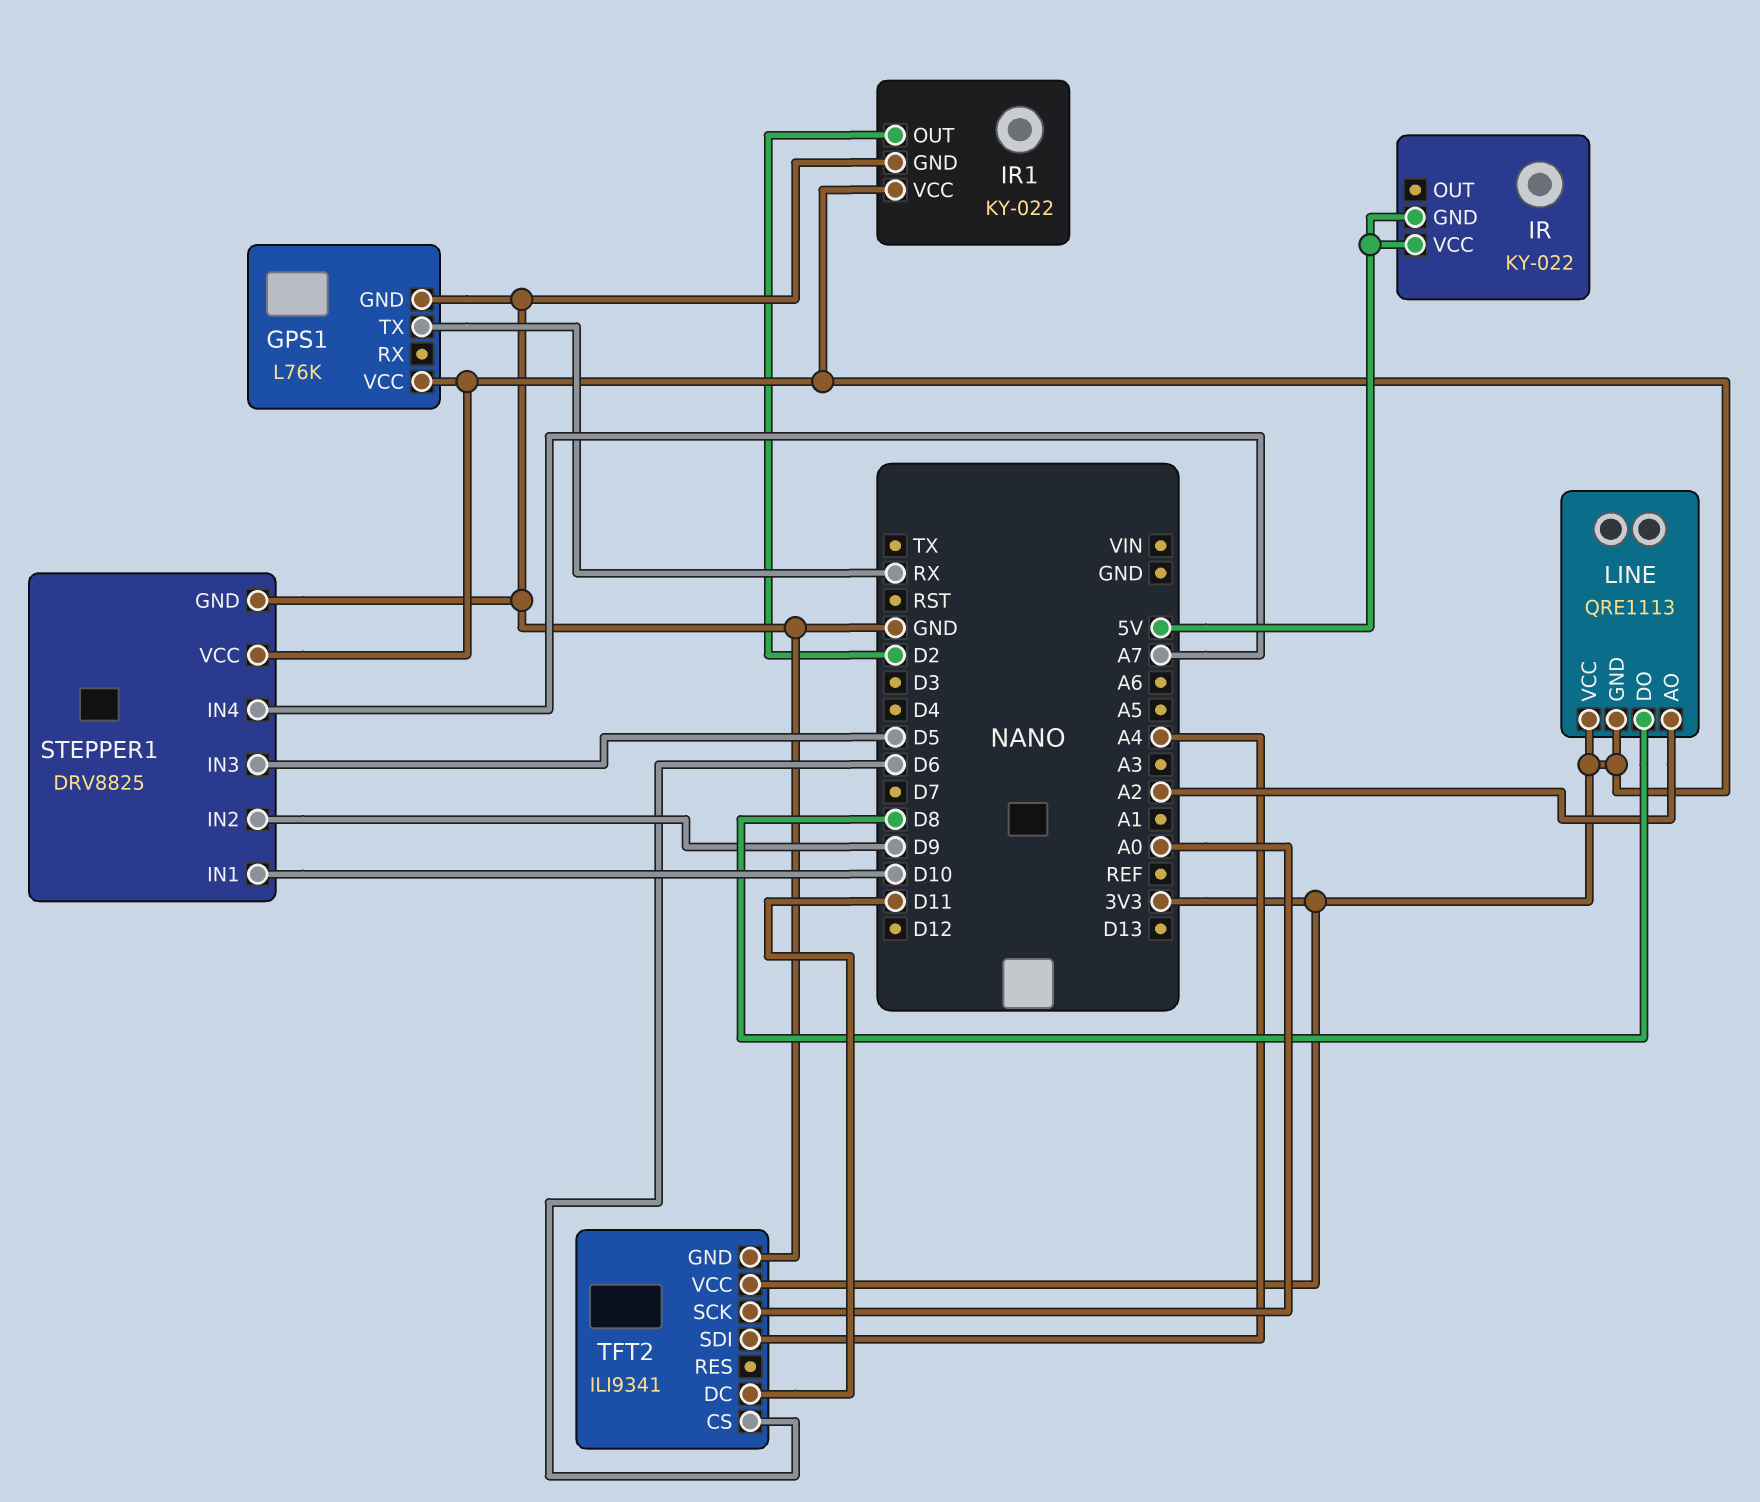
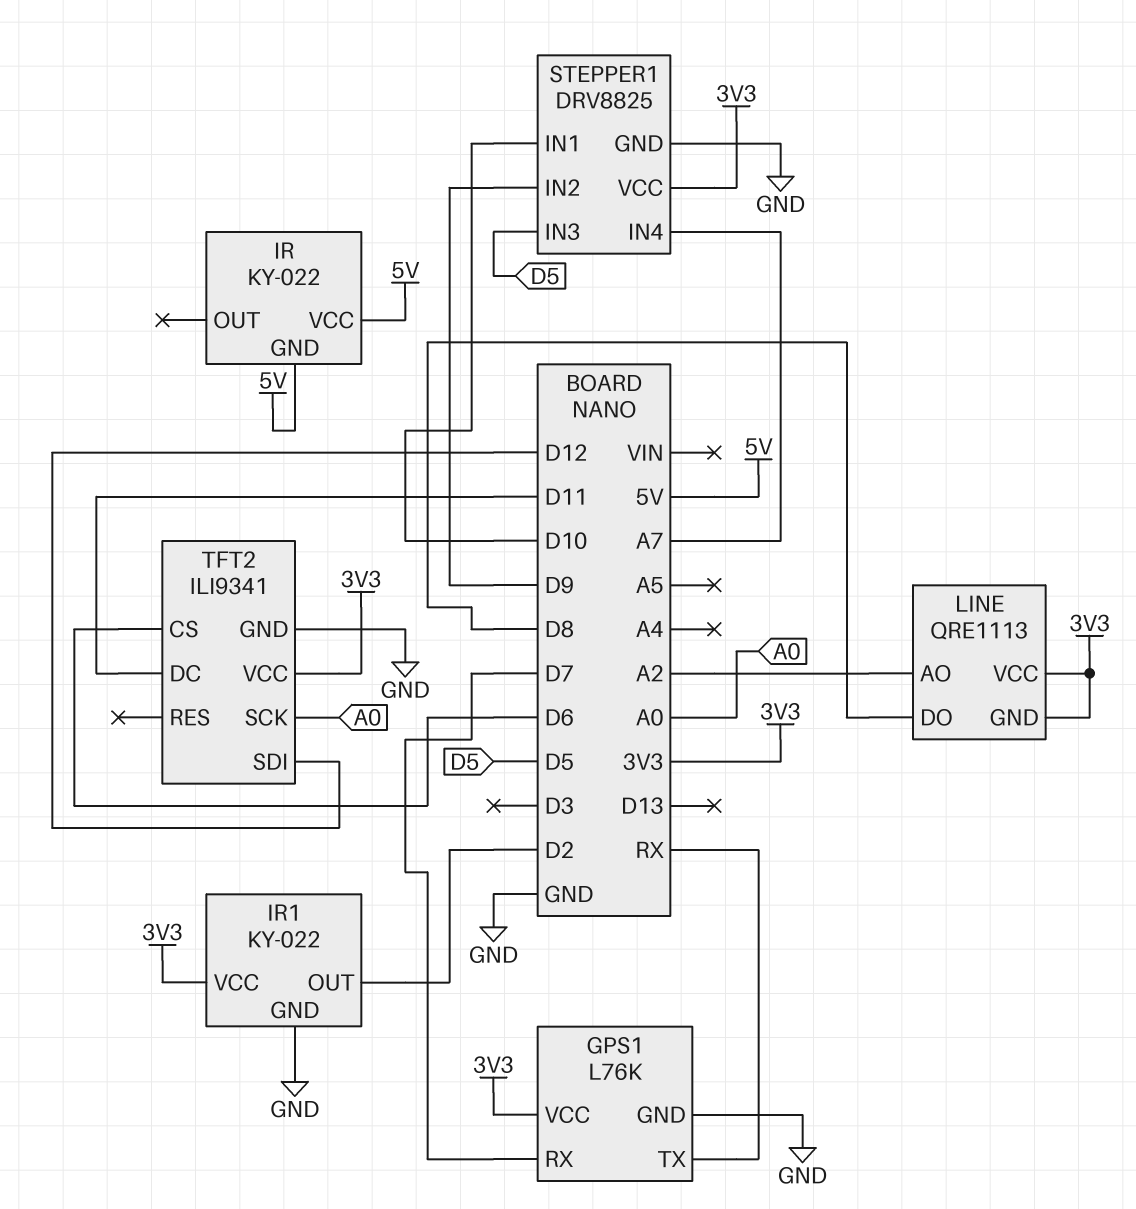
GPS1 pin RX: none -> D7
TFT2 pin SDI: A4 -> D12

